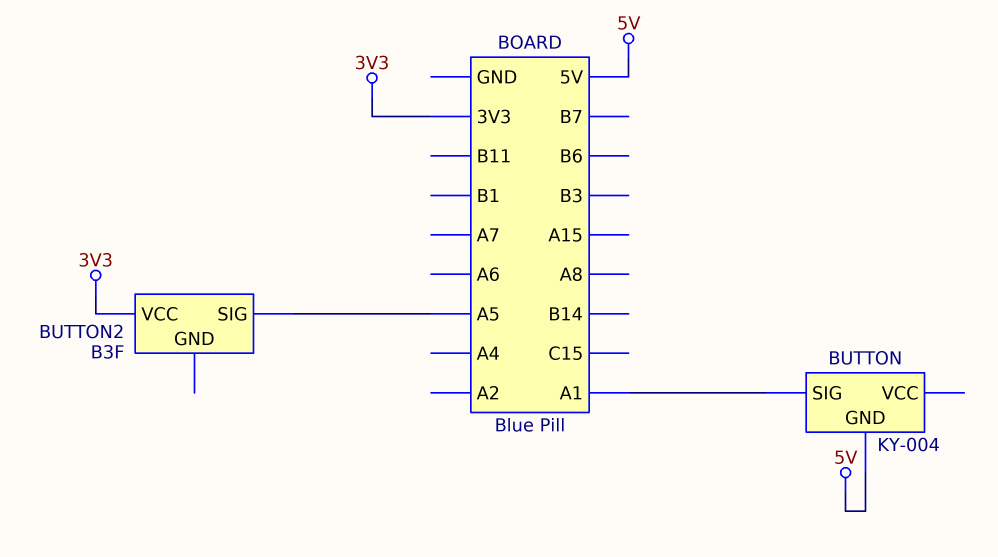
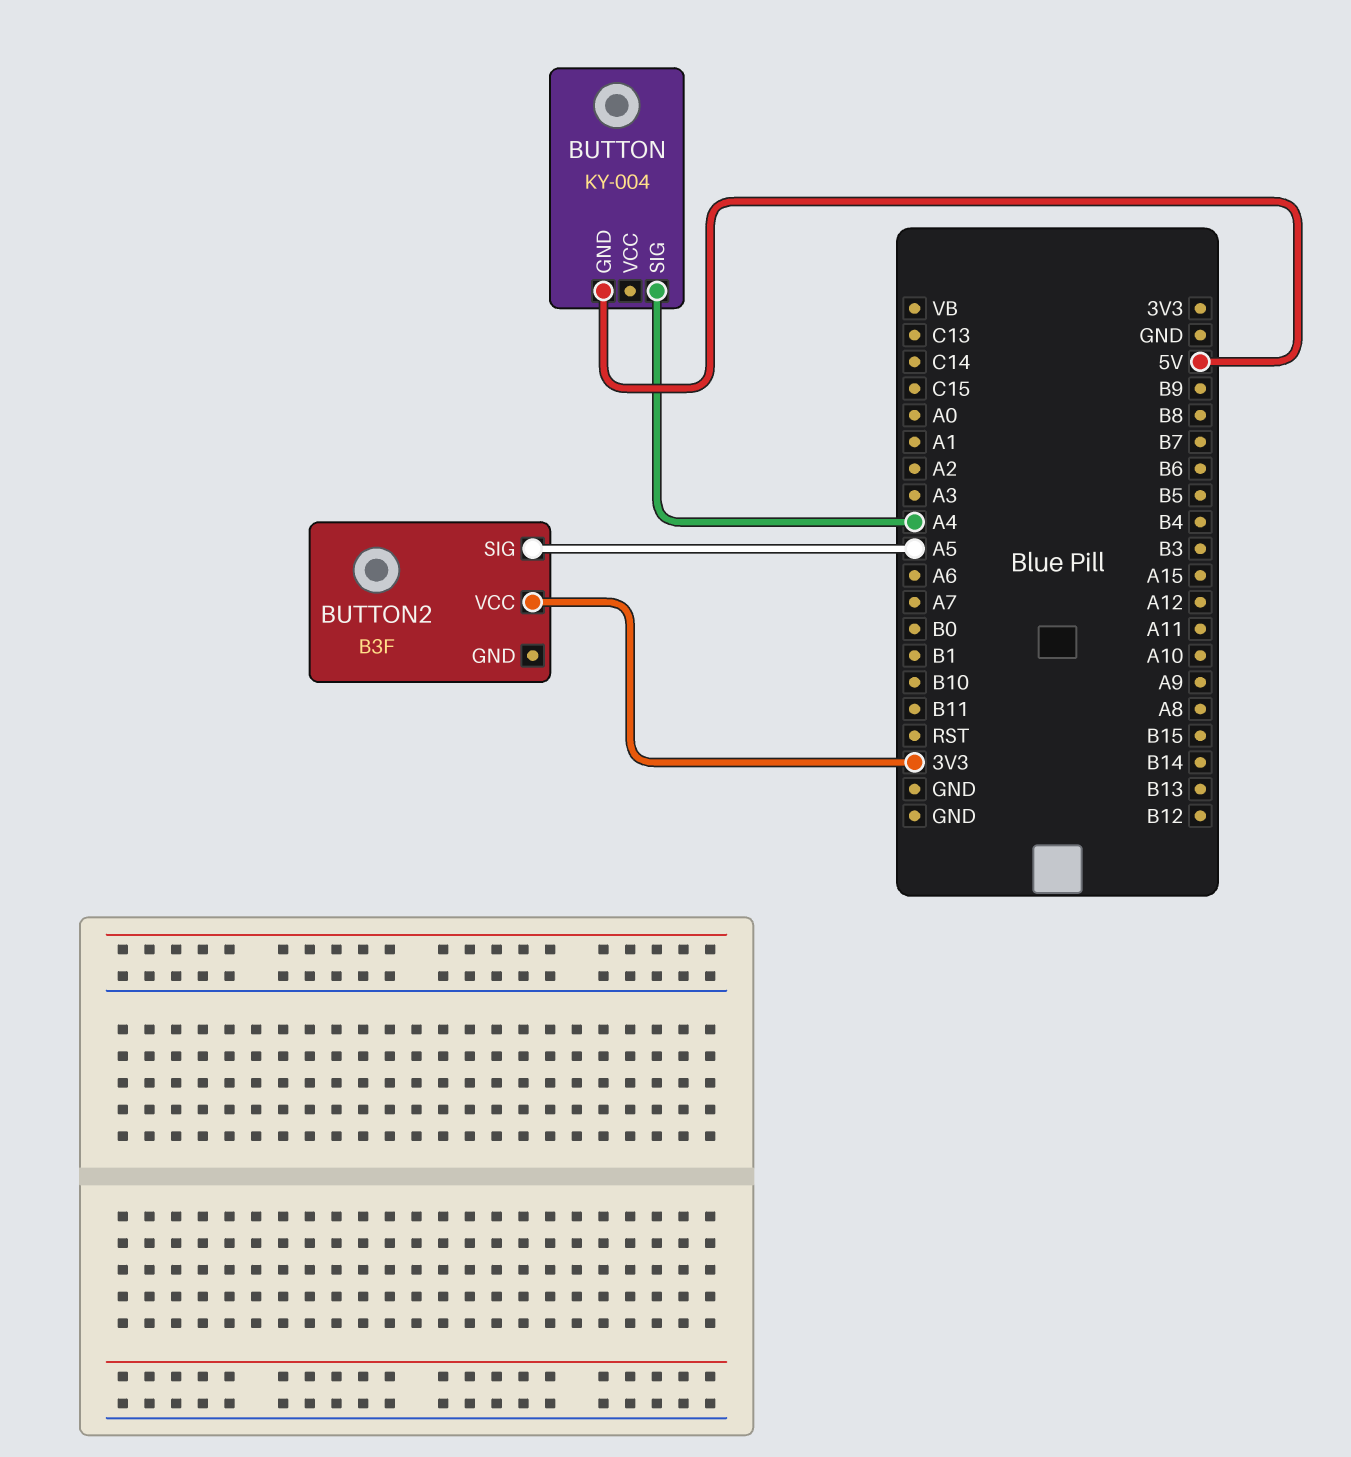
BUTTON pin SIG: A1 -> A4

